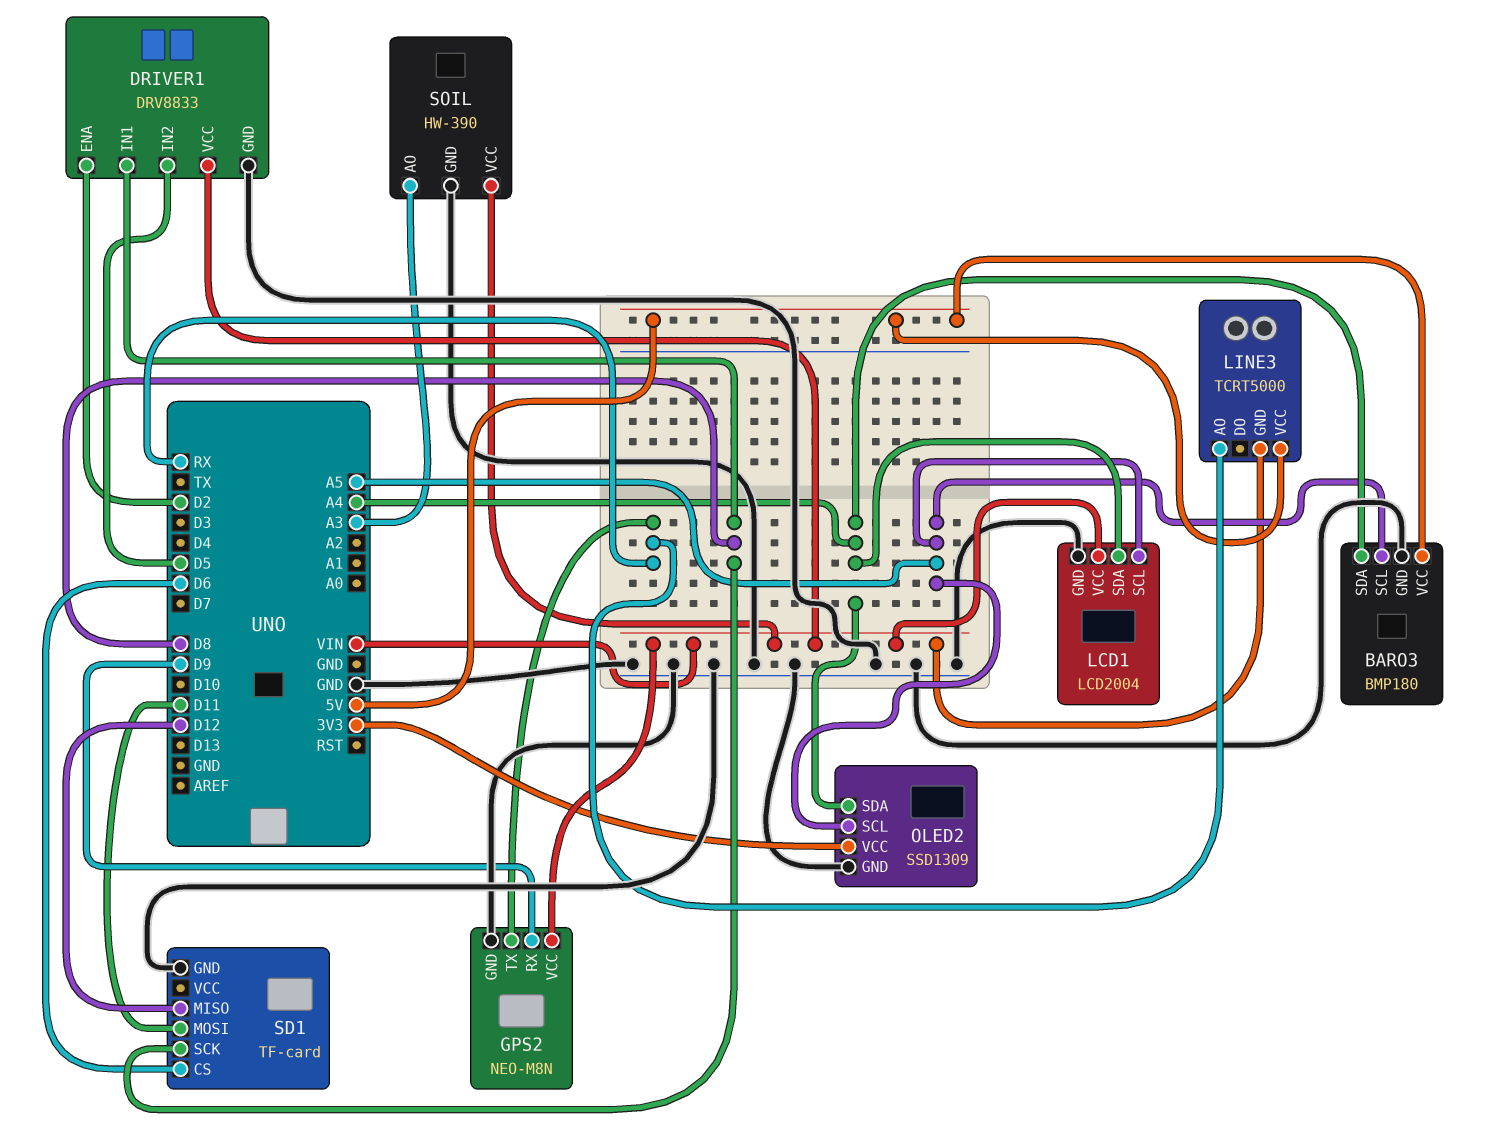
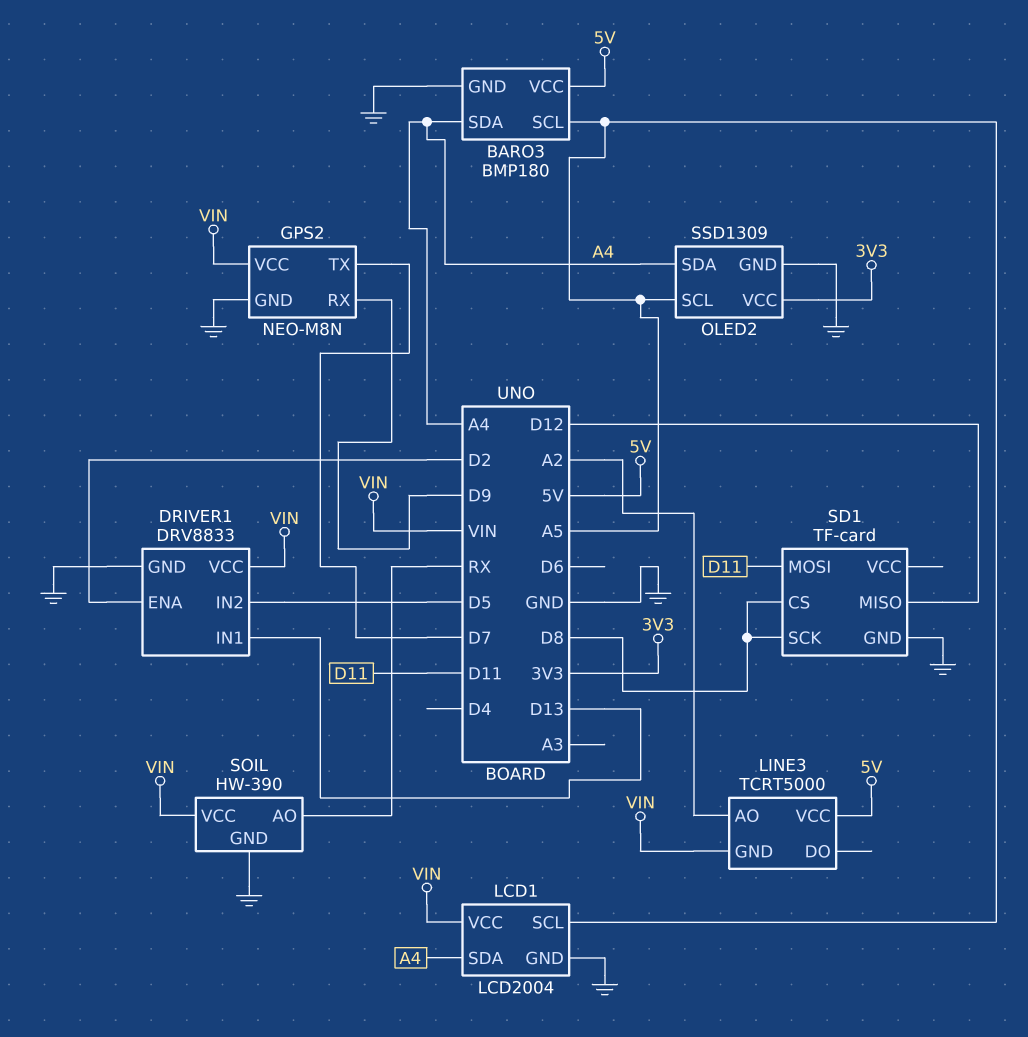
DRIVER1 pin IN1: D8 -> D13
GPS2 pin TX: RX -> D7
LINE3 pin AO: RX -> A2
SD1 pin CS: D6 -> D8
SOIL pin AO: A3 -> RX

